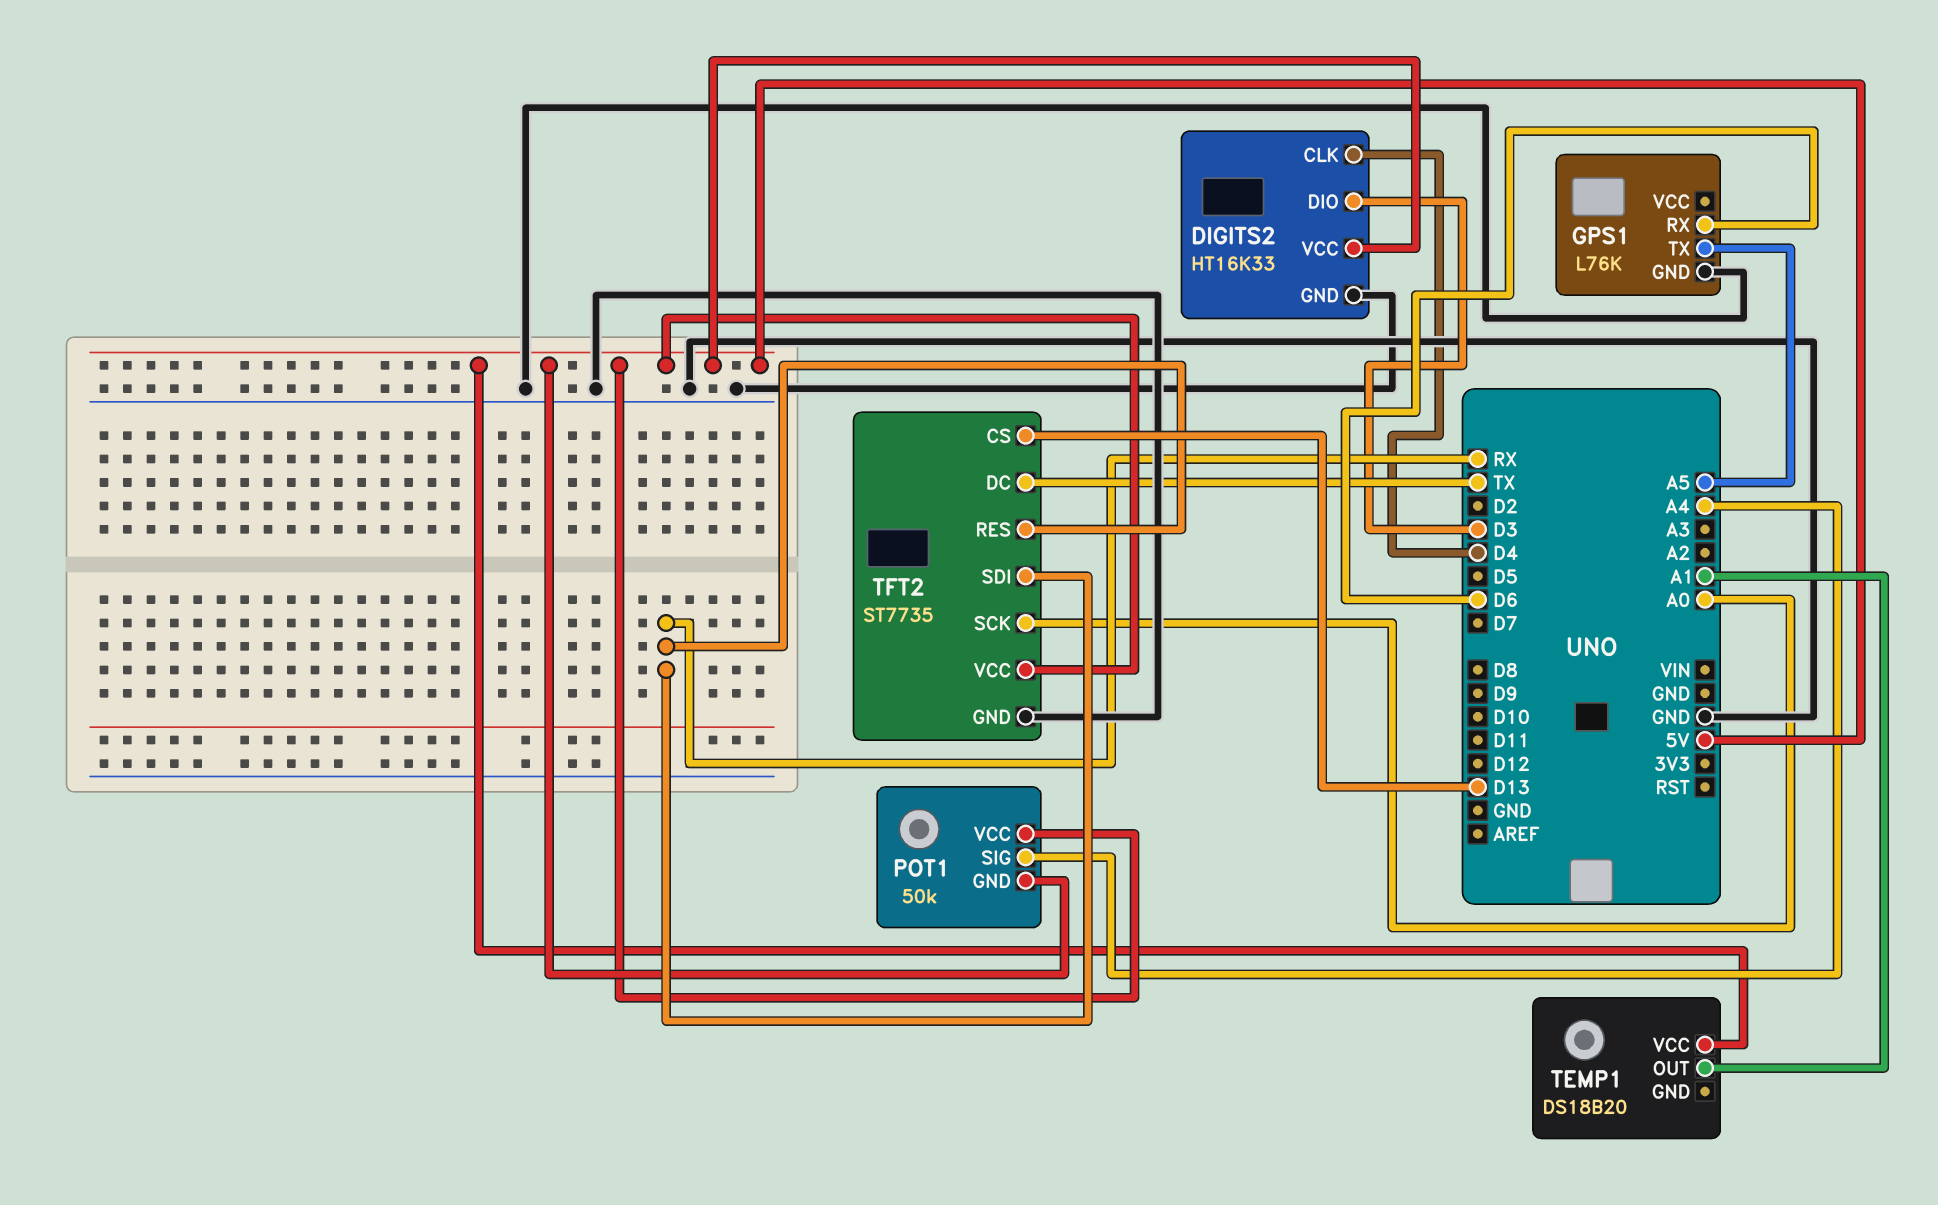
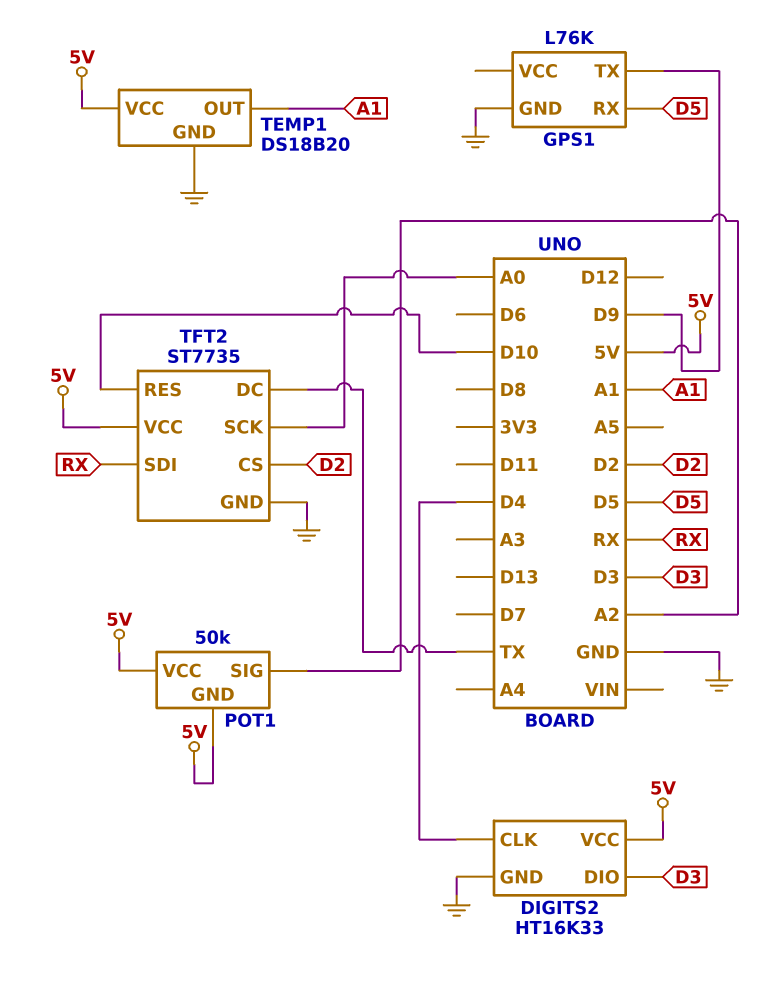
GPS1 pin RX: D6 -> D5
GPS1 pin TX: A5 -> D9
POT1 pin SIG: A4 -> A2
TEMP1 pin GND: none -> GND
TFT2 pin CS: D13 -> D2
TFT2 pin RES: RX -> D10

